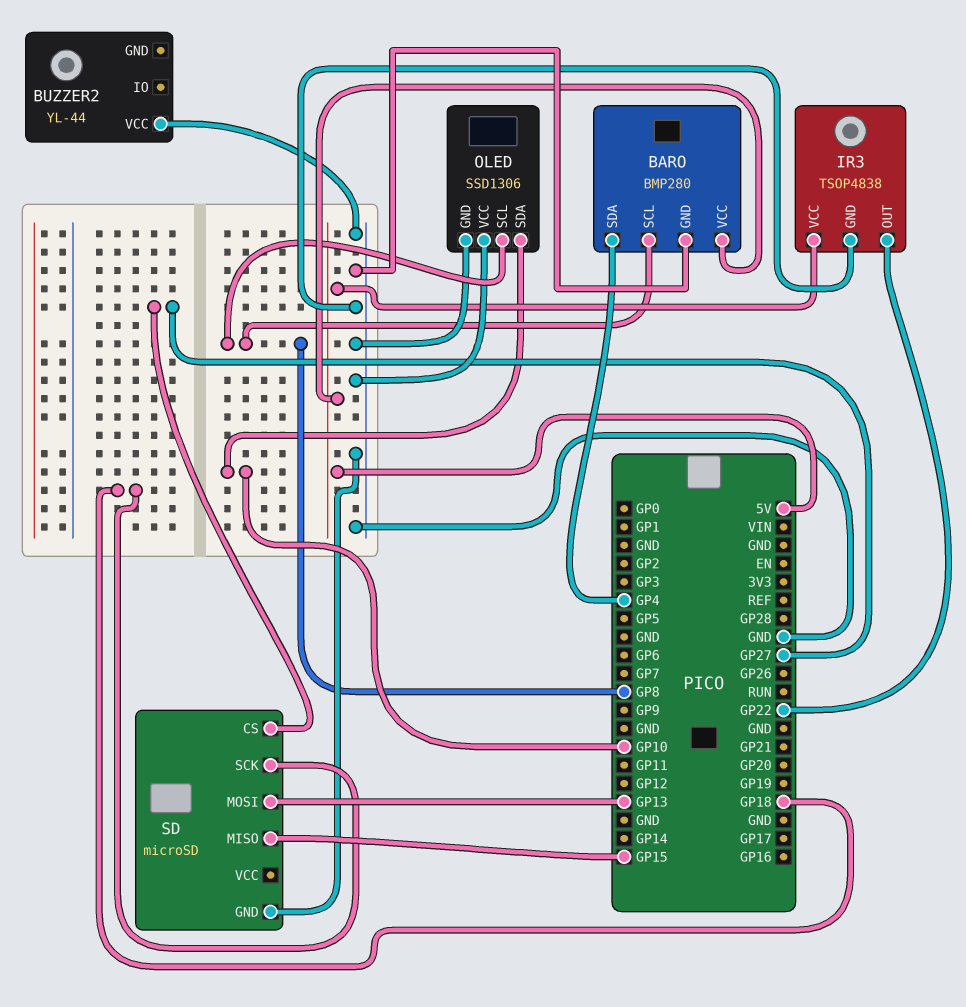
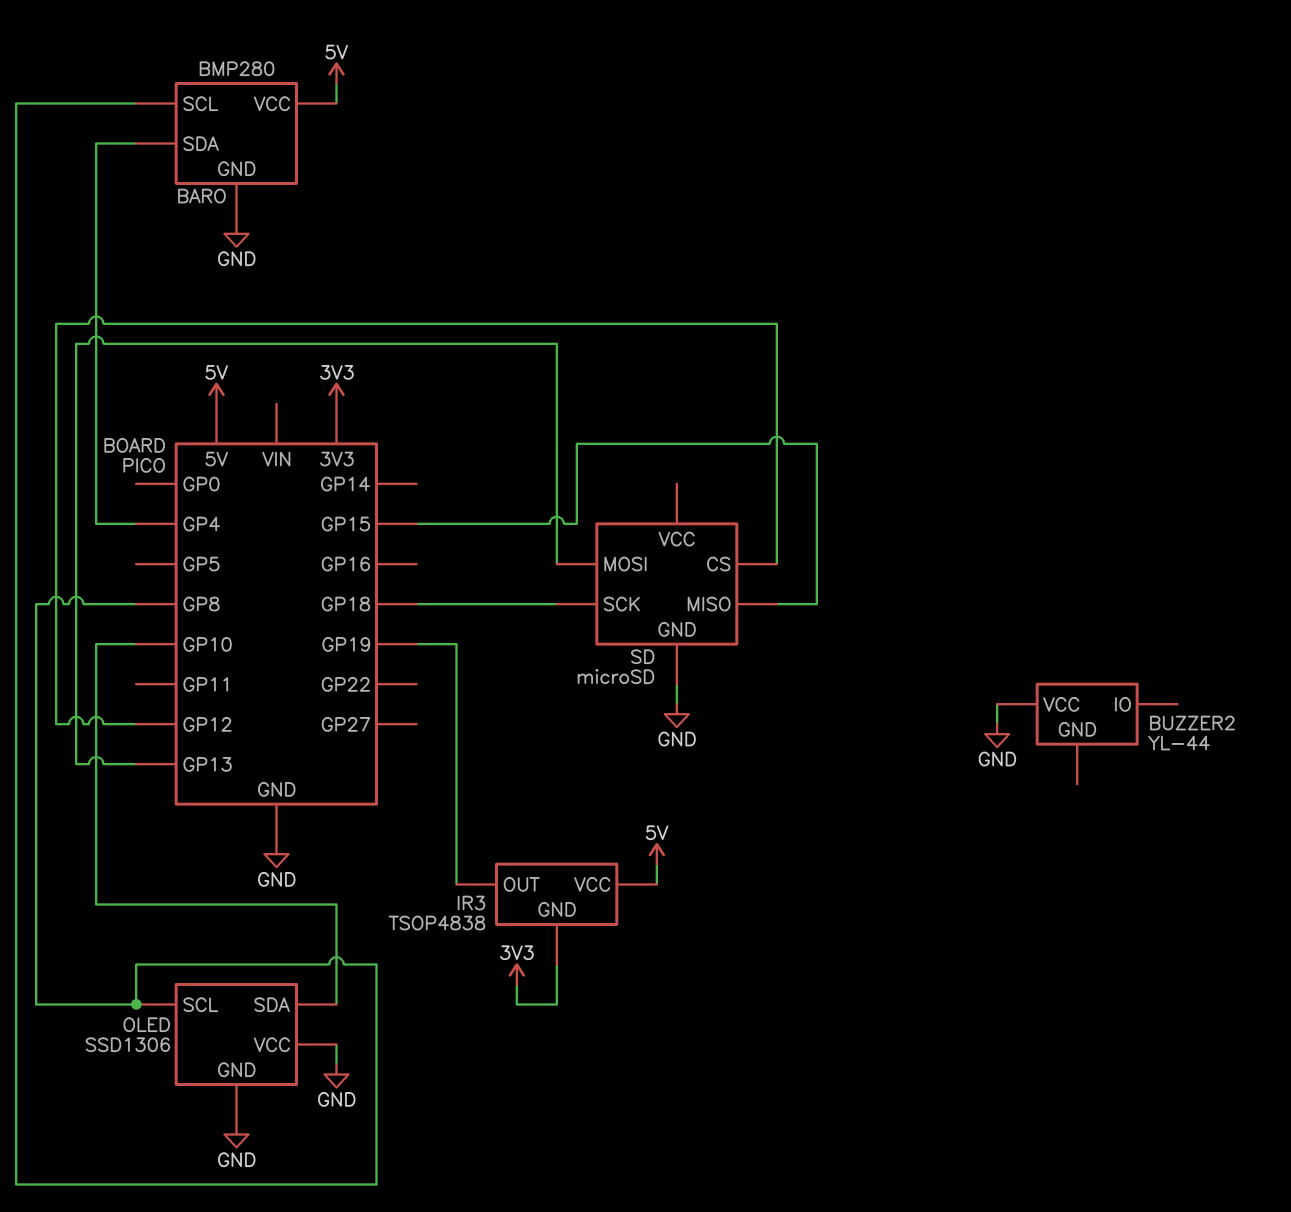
IR3 pin GND: GND -> 3V3
IR3 pin OUT: GP22 -> GP19
SD pin CS: GP27 -> GP12

